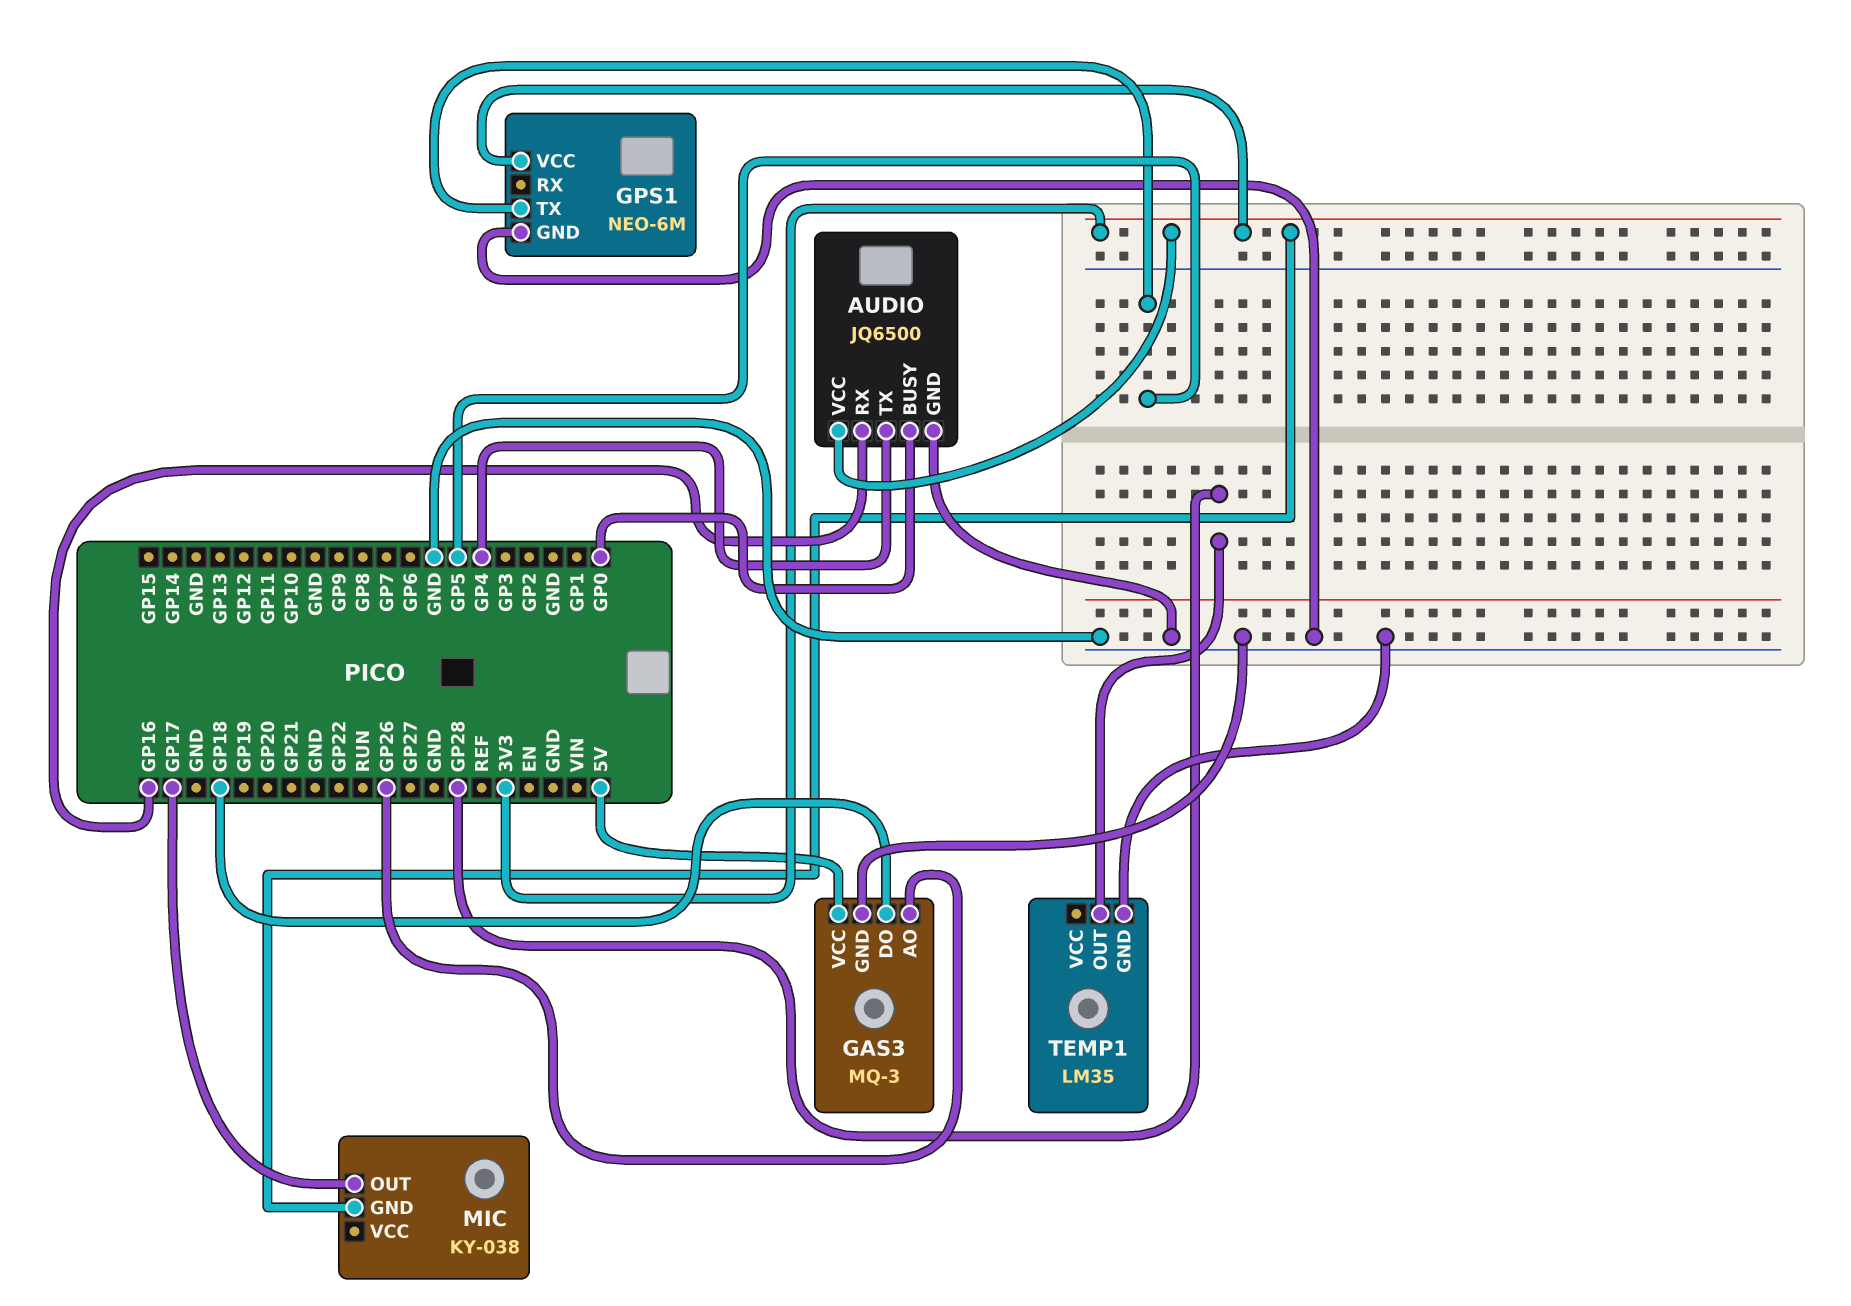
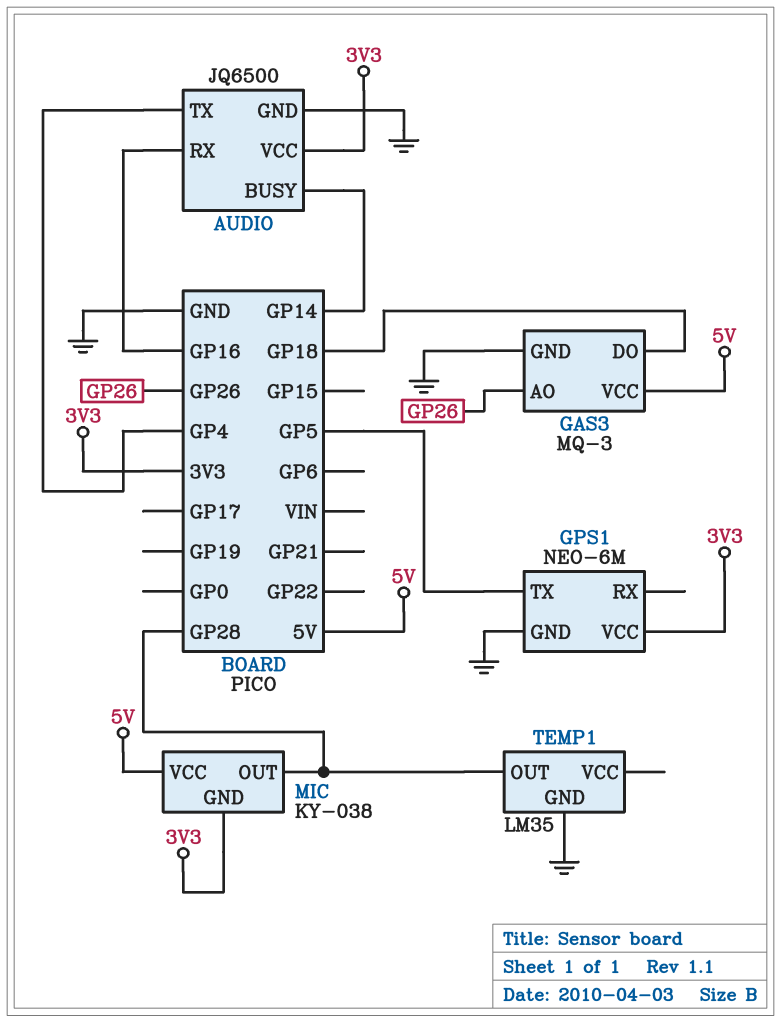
AUDIO pin BUSY: GP0 -> GP14
MIC pin OUT: GP17 -> GP28
MIC pin VCC: none -> 5V

